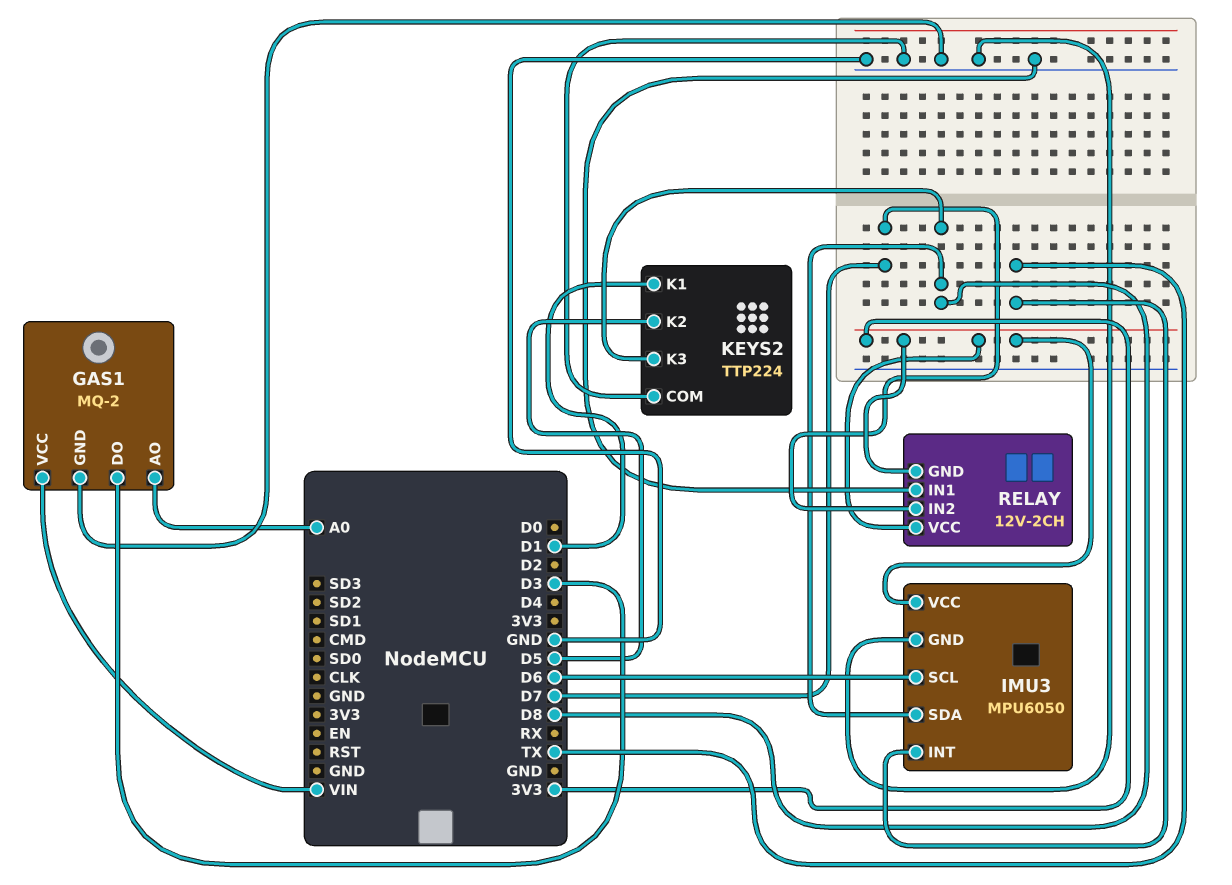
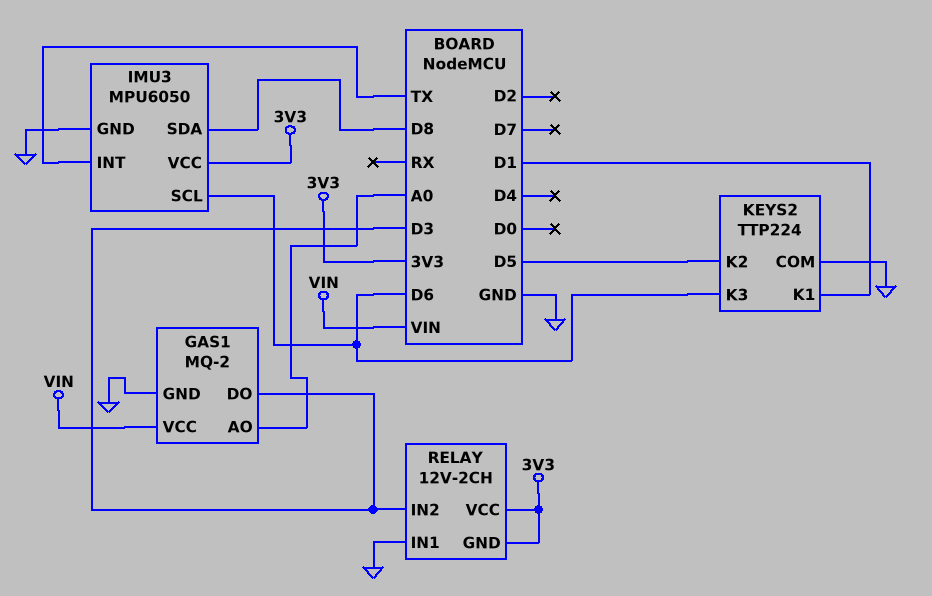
KEYS2 pin K3: D8 -> D6
RELAY pin IN2: D7 -> D3

